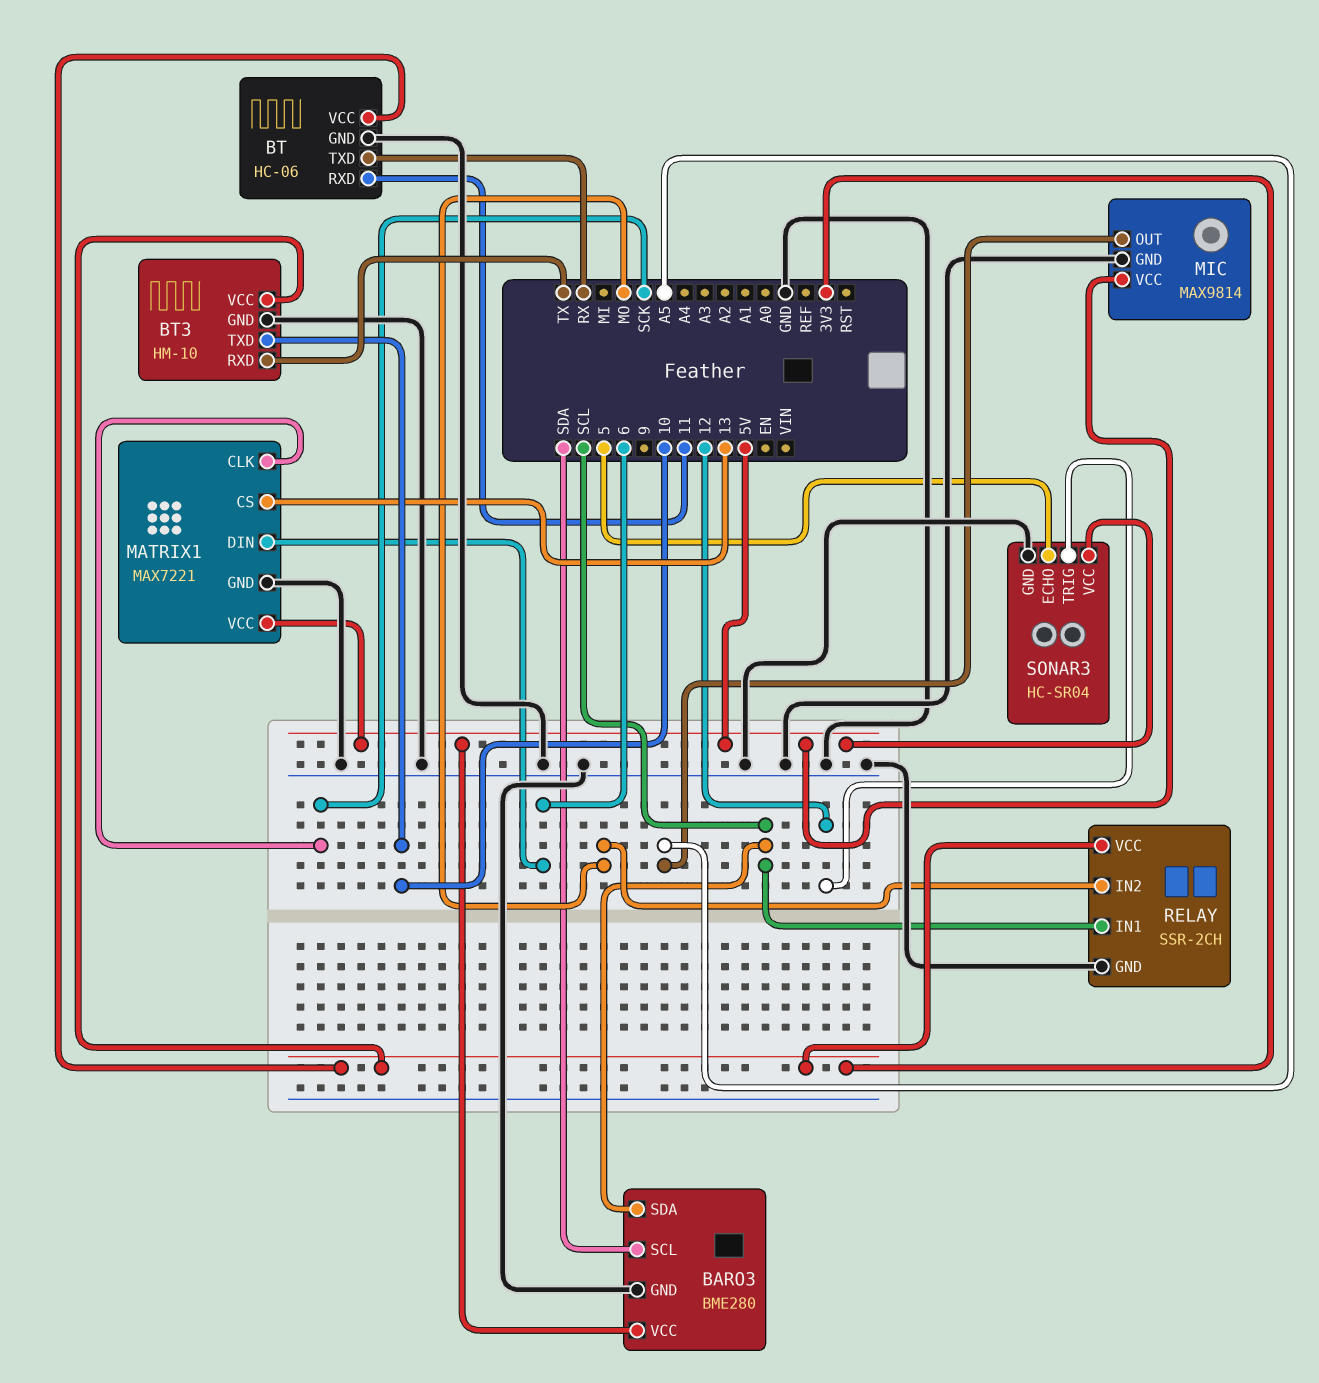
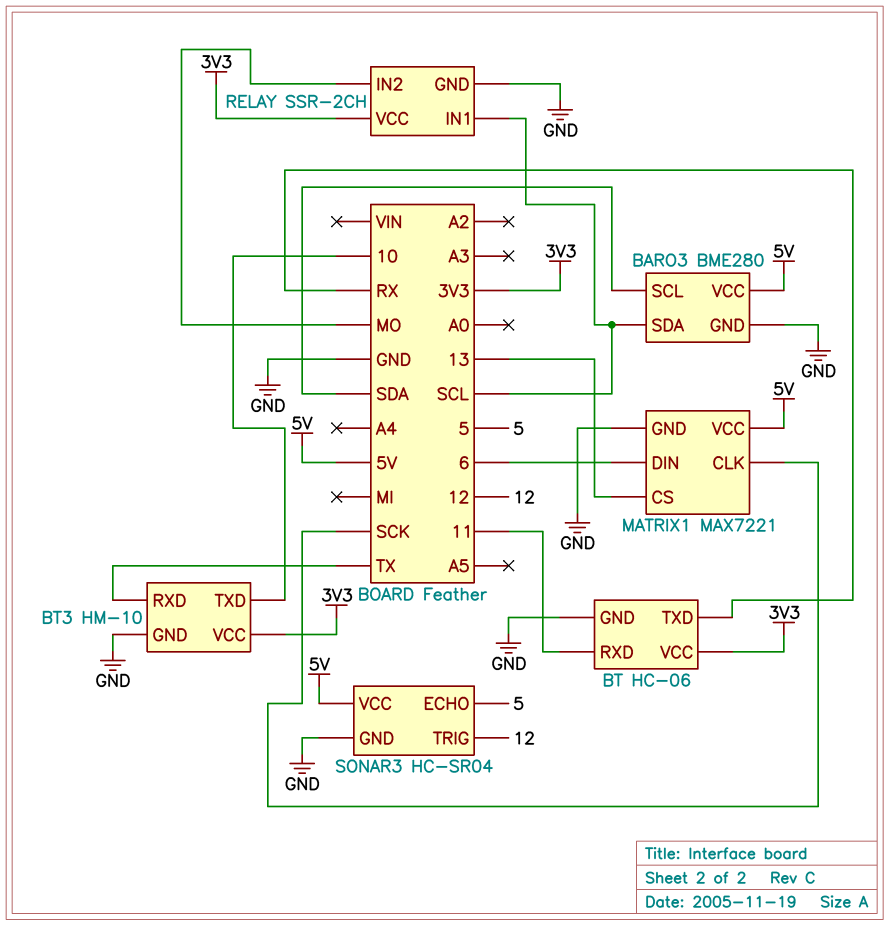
MIC: MAX9814 -> none
MIC pin GND: GND -> none
MIC pin OUT: A5 -> none
MIC pin VCC: 5V -> none

